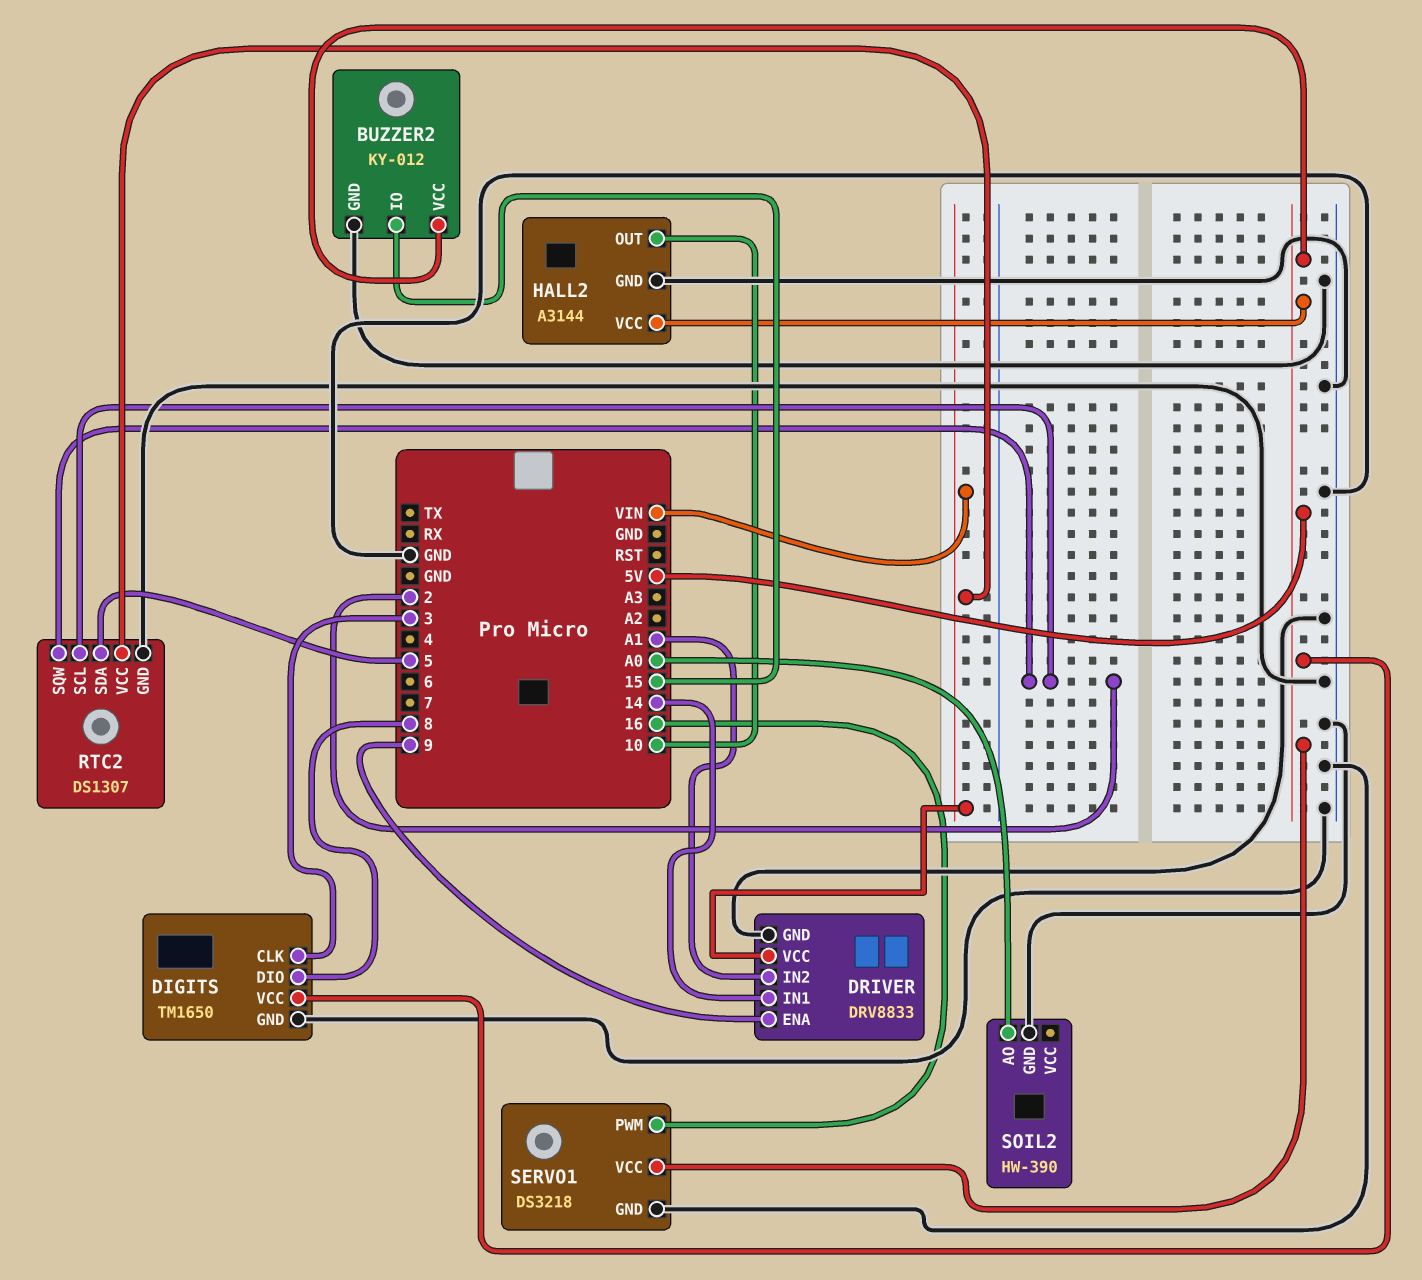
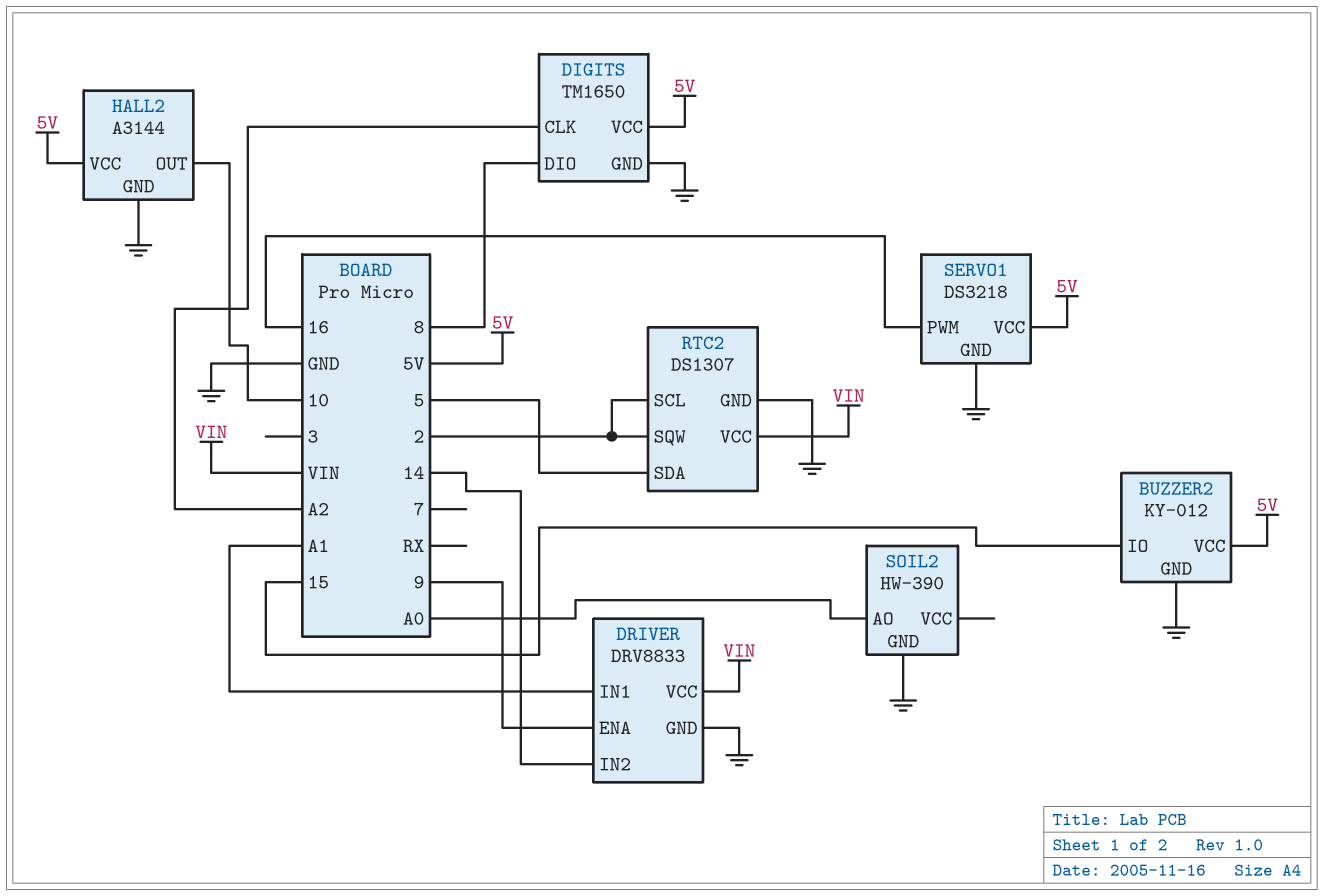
DIGITS pin CLK: 3 -> A2
DRIVER pin IN1: 14 -> A1
DRIVER pin IN2: A1 -> 14

